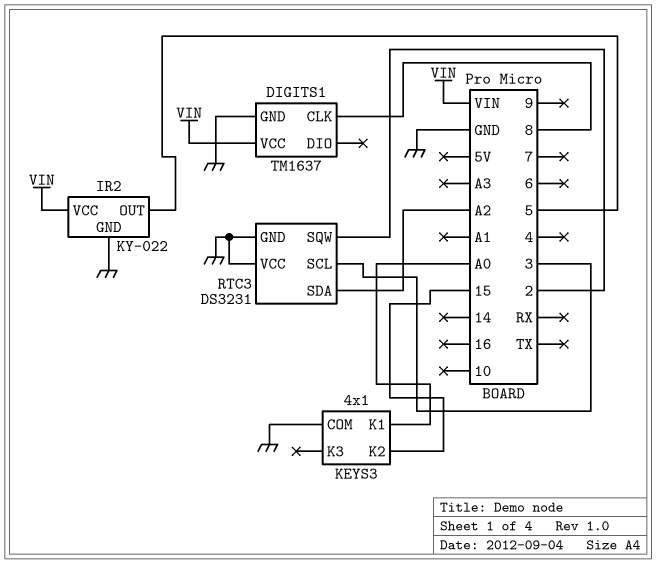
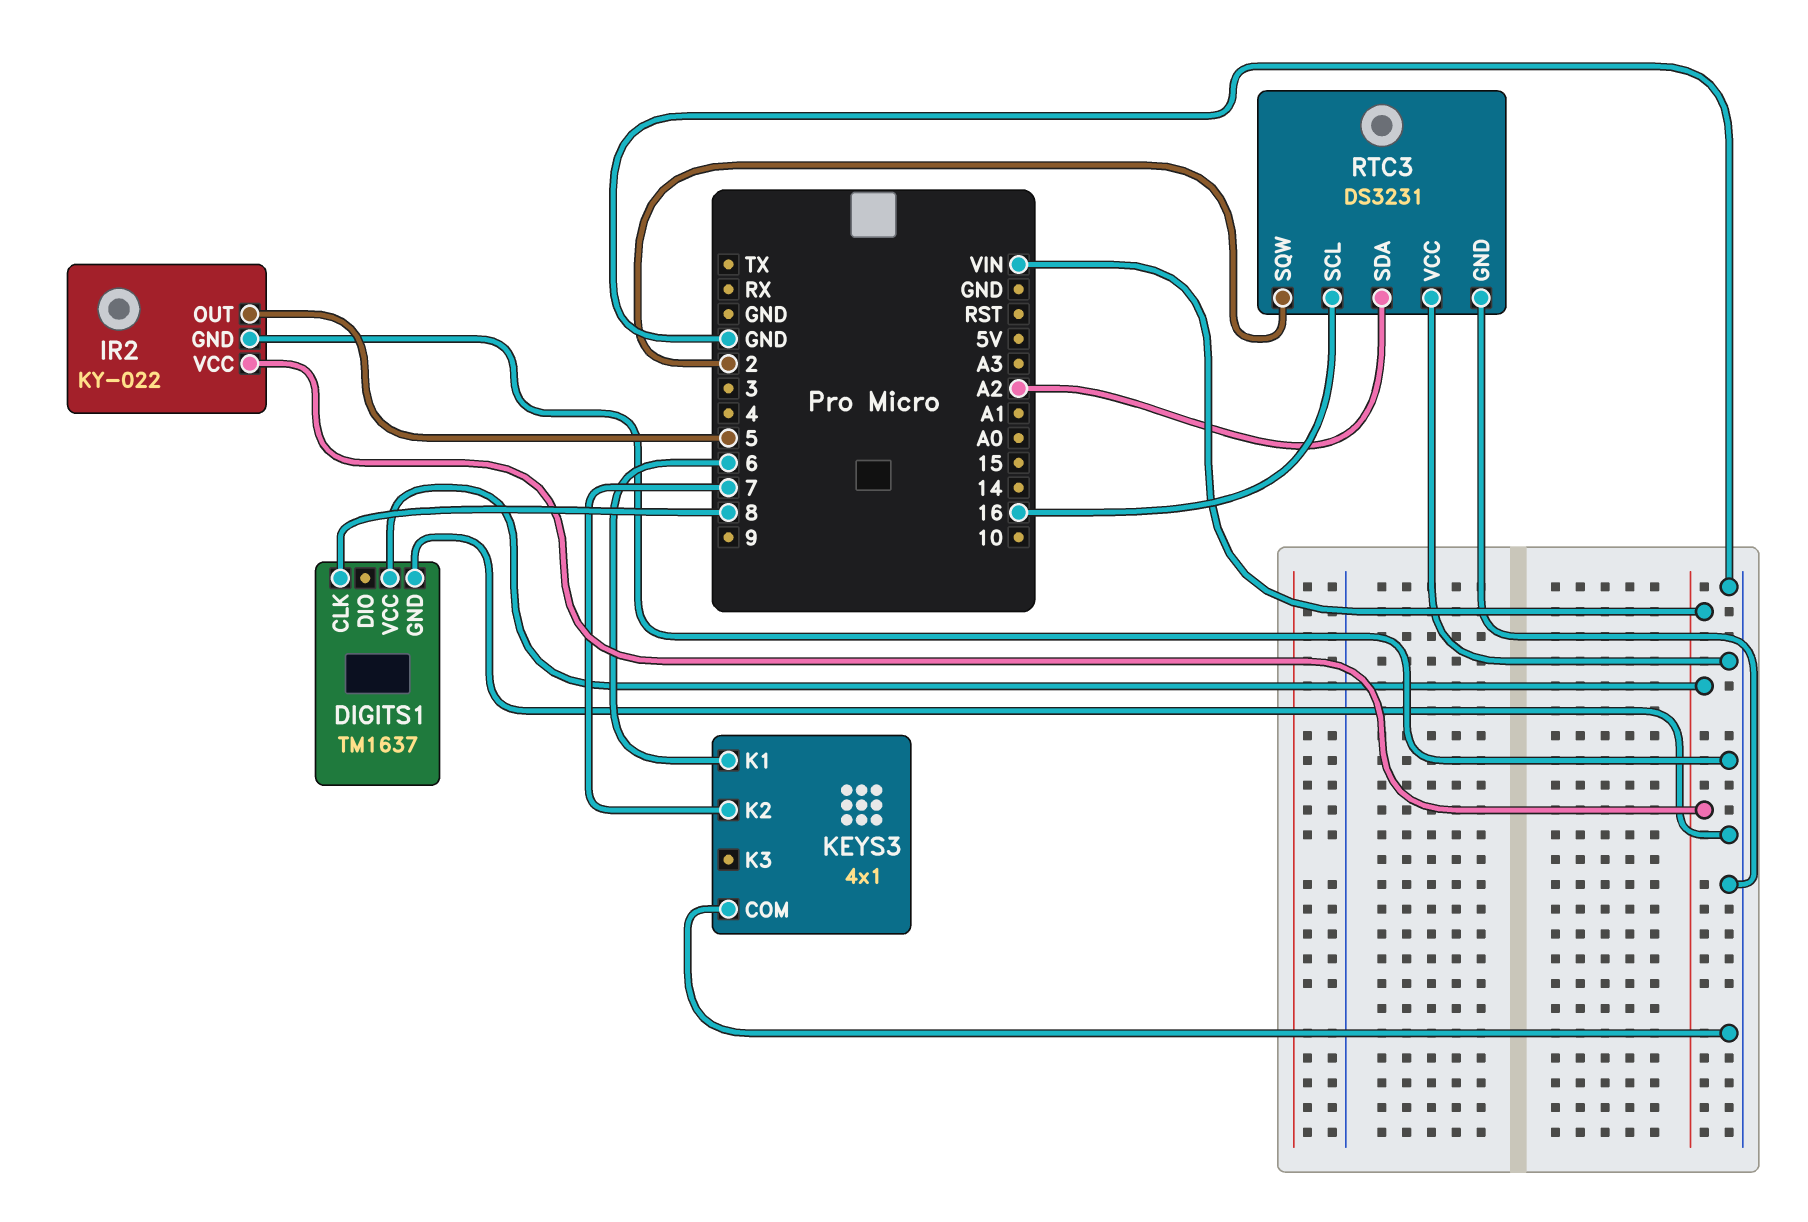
KEYS3 pin K1: A0 -> 6
KEYS3 pin K2: 15 -> 7
RTC3 pin SCL: 3 -> 16

